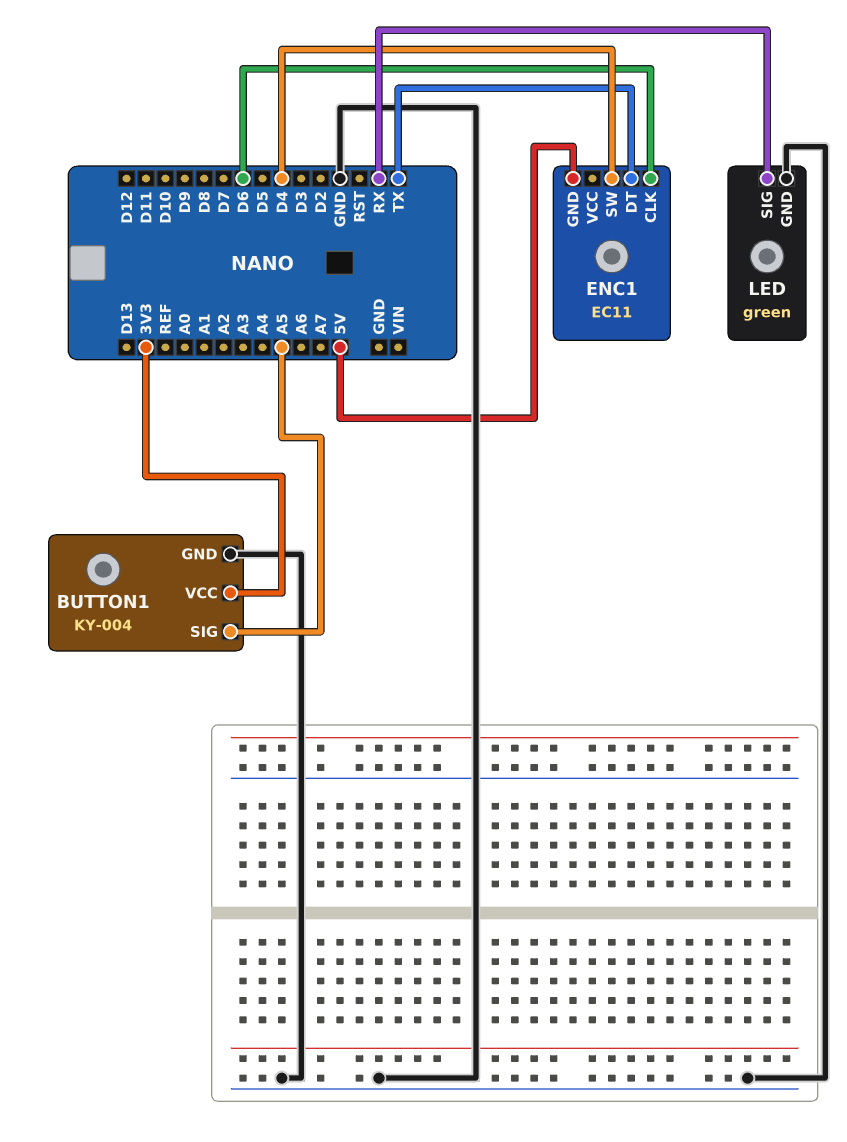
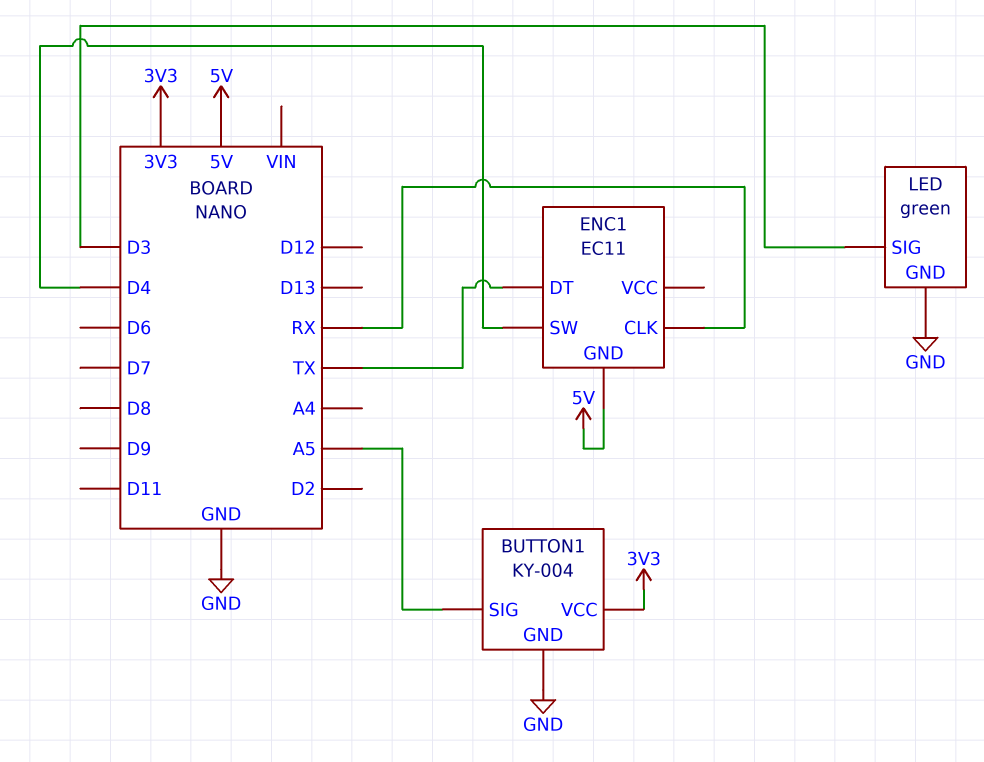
ENC1 pin CLK: D6 -> RX
LED pin SIG: RX -> D3

